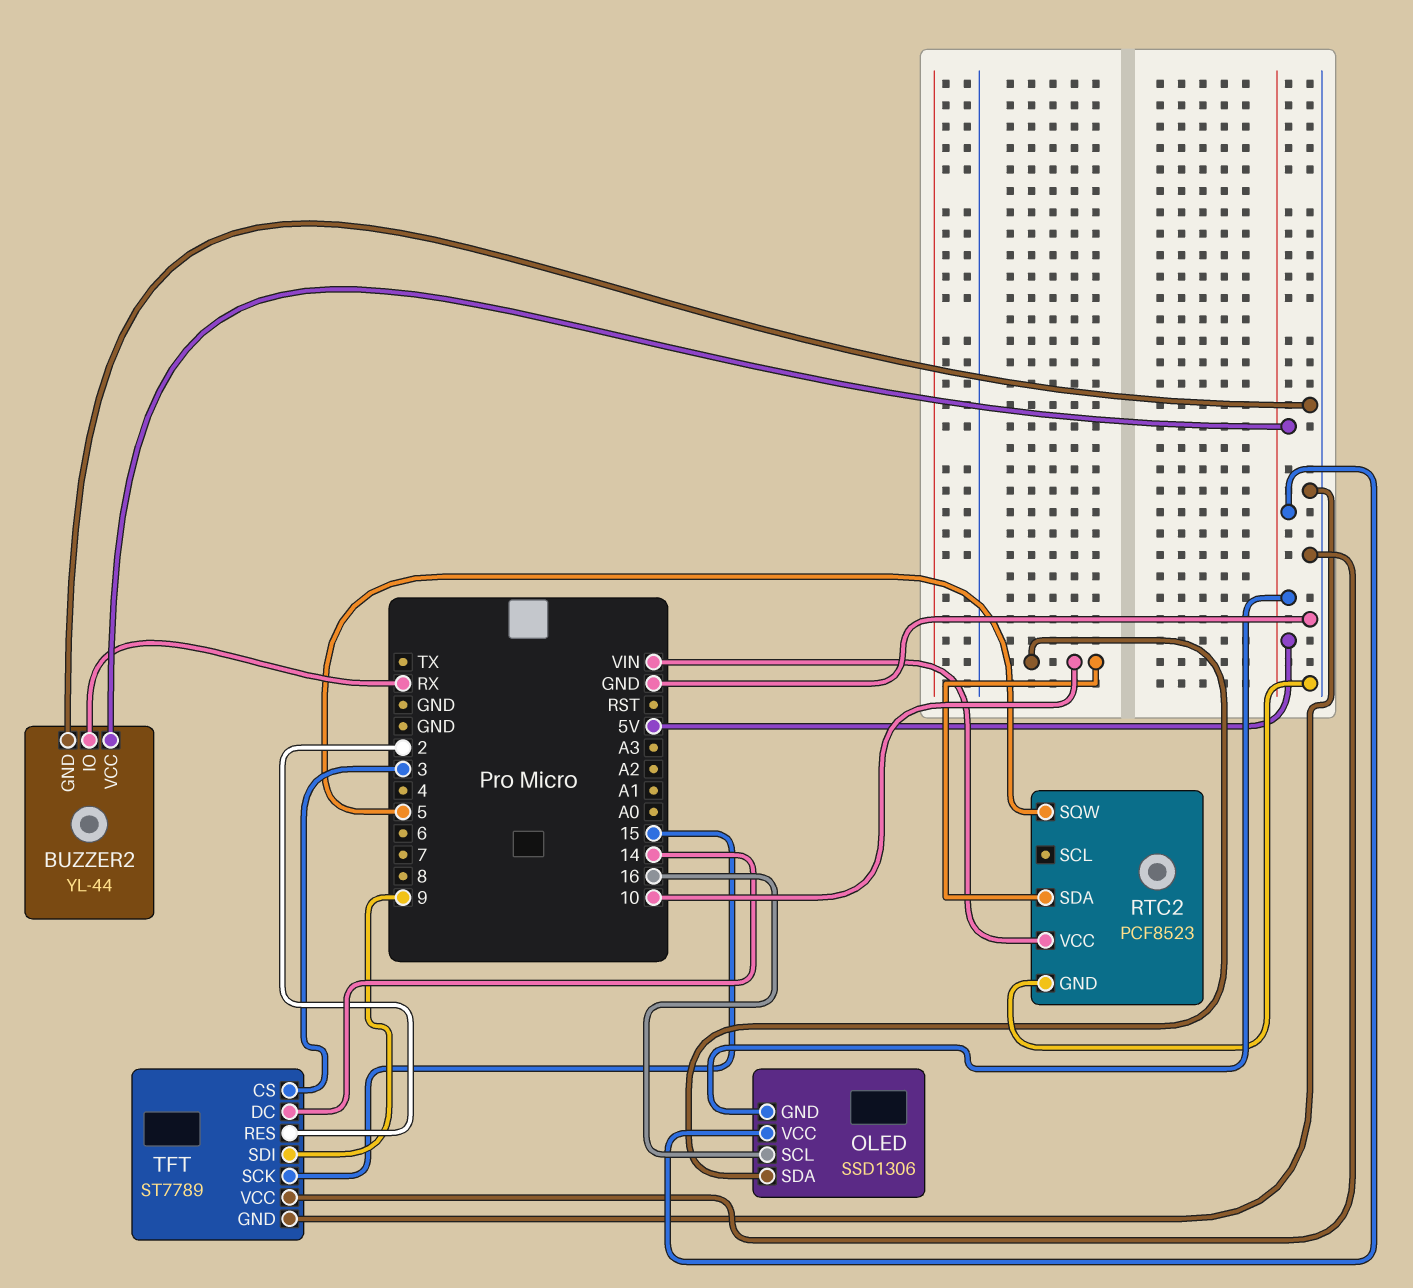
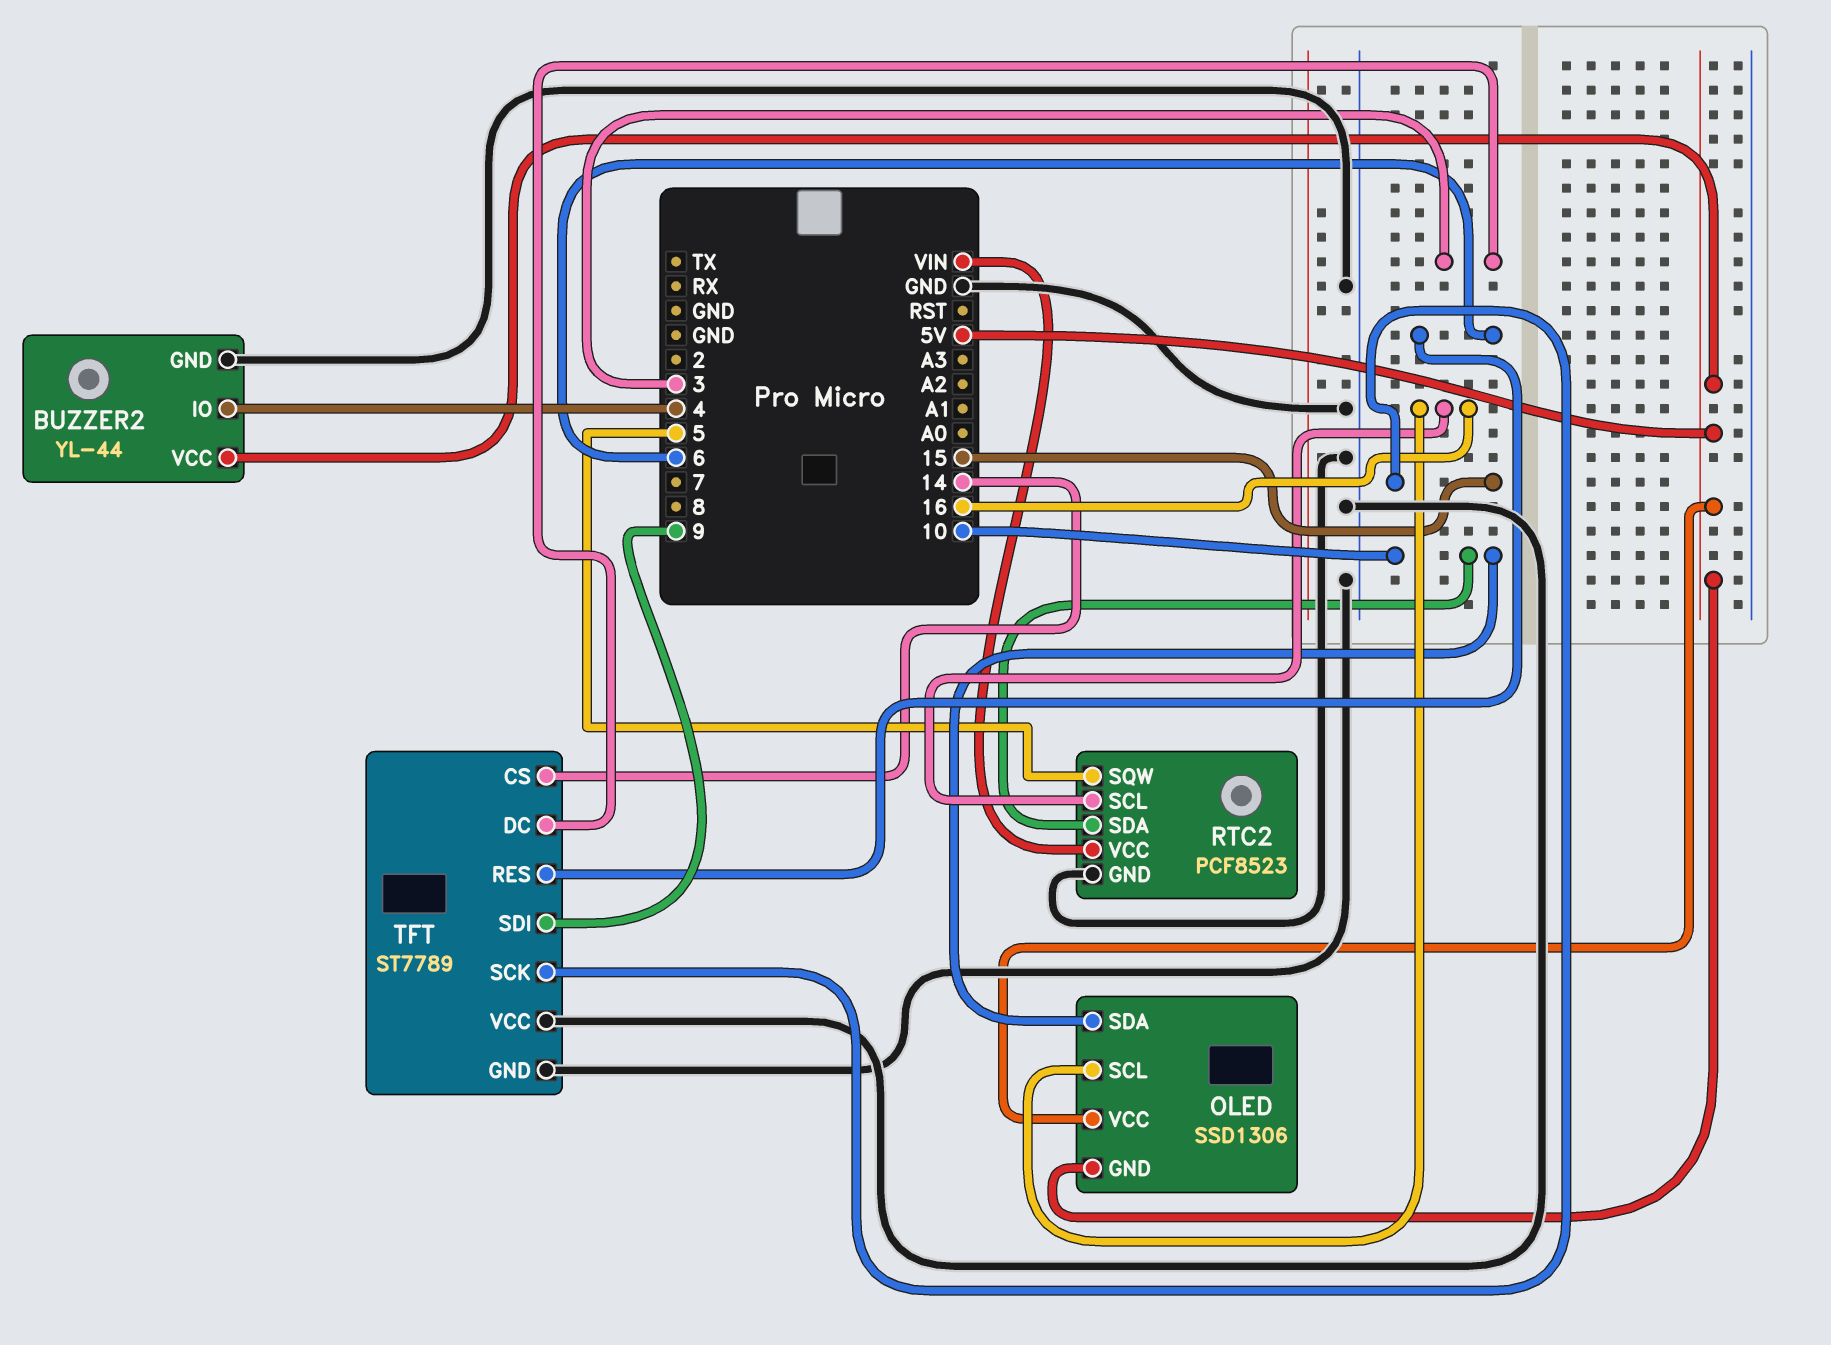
BUZZER2 pin IO: RX -> 4
RTC2 pin SCL: none -> 16
TFT pin CS: 3 -> 14
TFT pin DC: 14 -> 3
TFT pin RES: 2 -> 6

